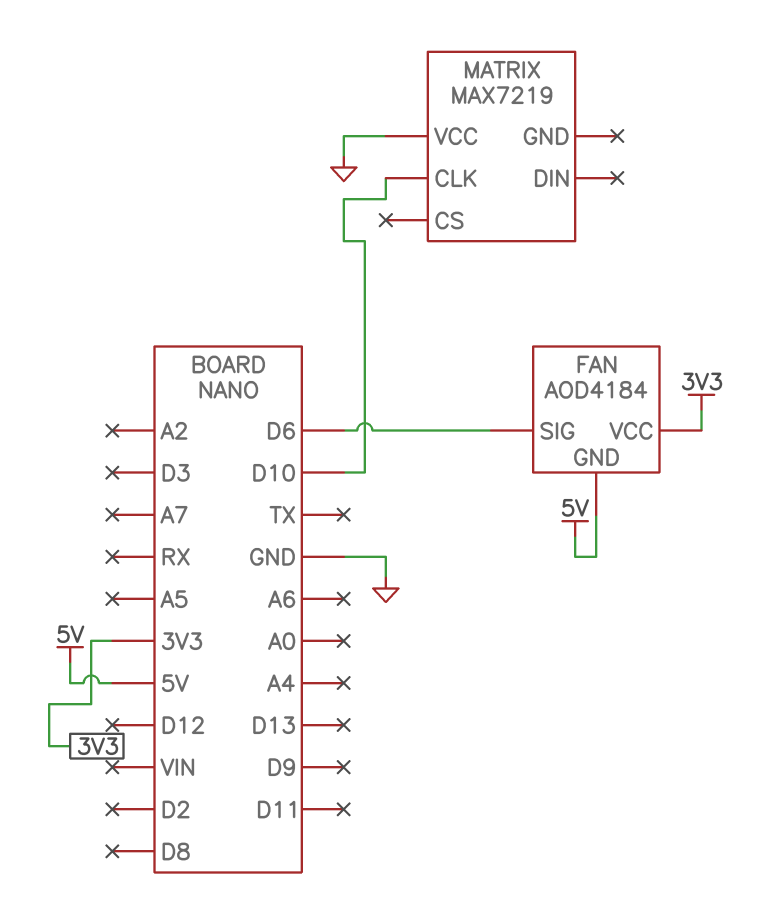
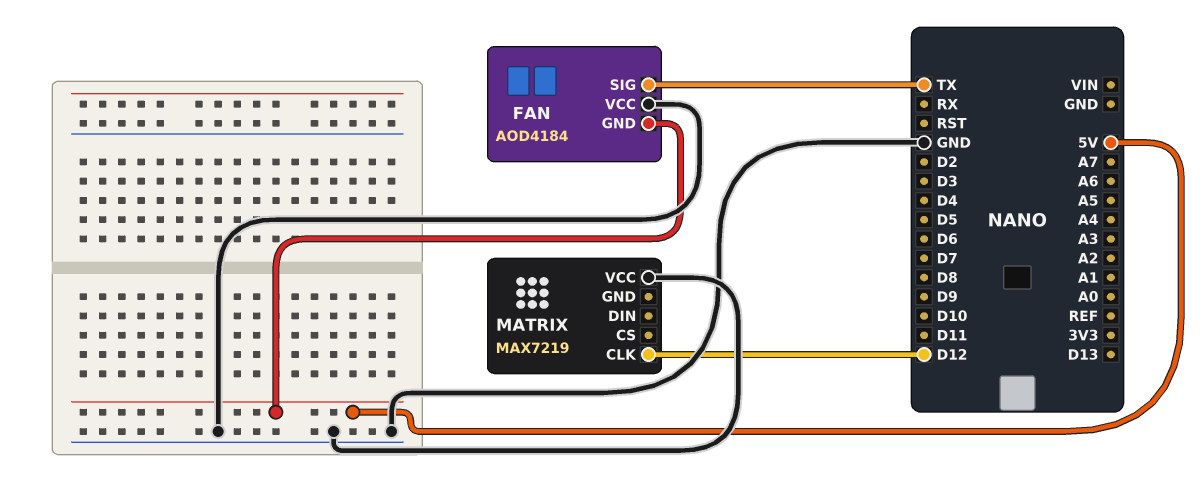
FAN pin SIG: D6 -> TX
FAN pin VCC: 3V3 -> GND
MATRIX pin CLK: D10 -> D12

